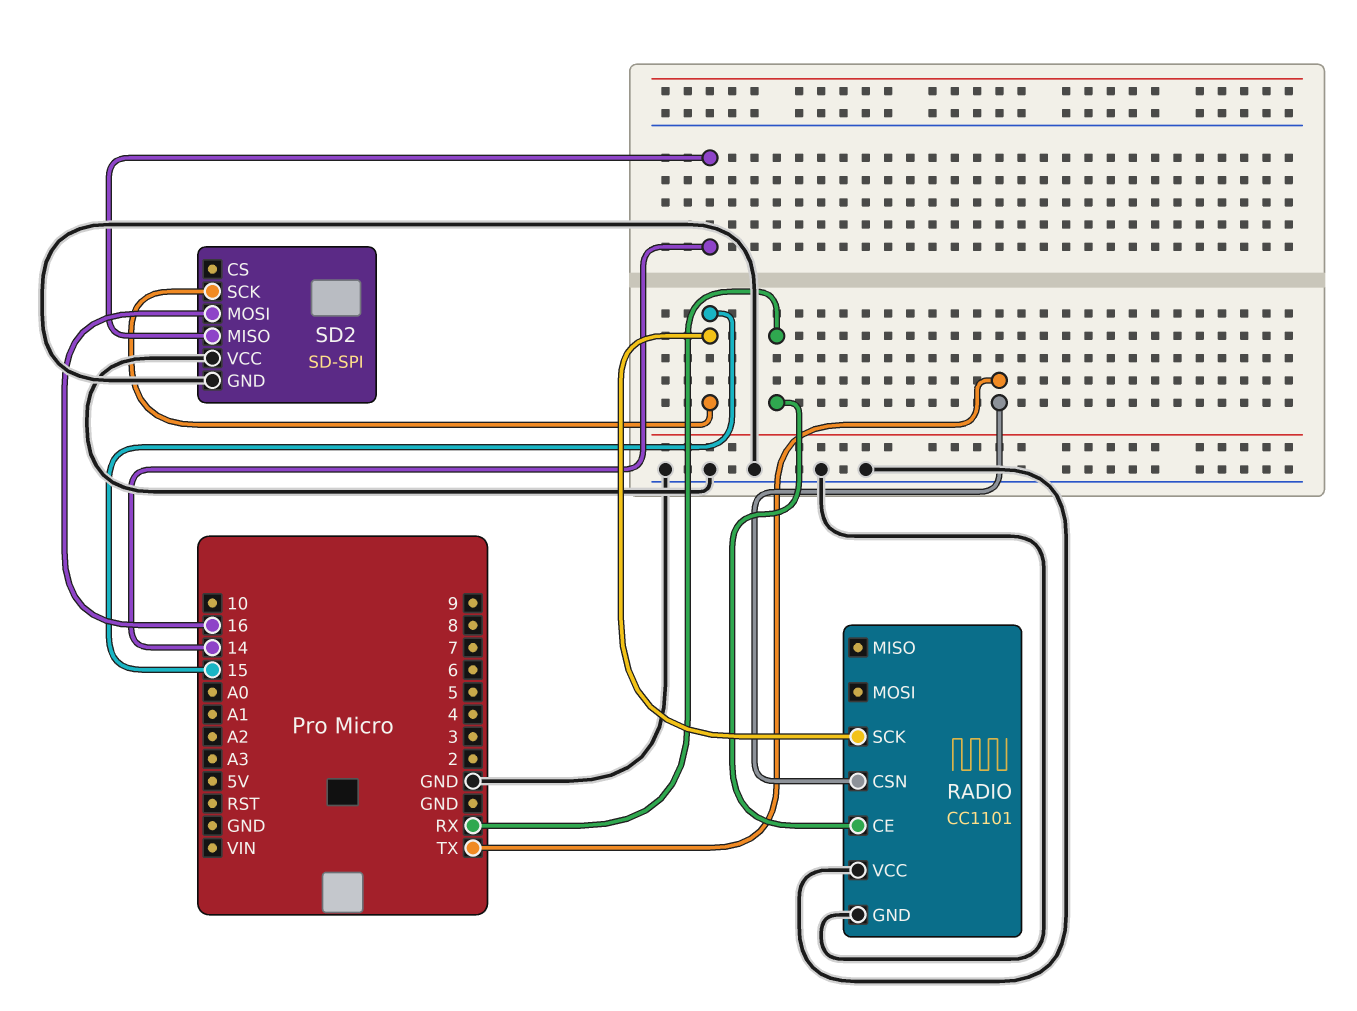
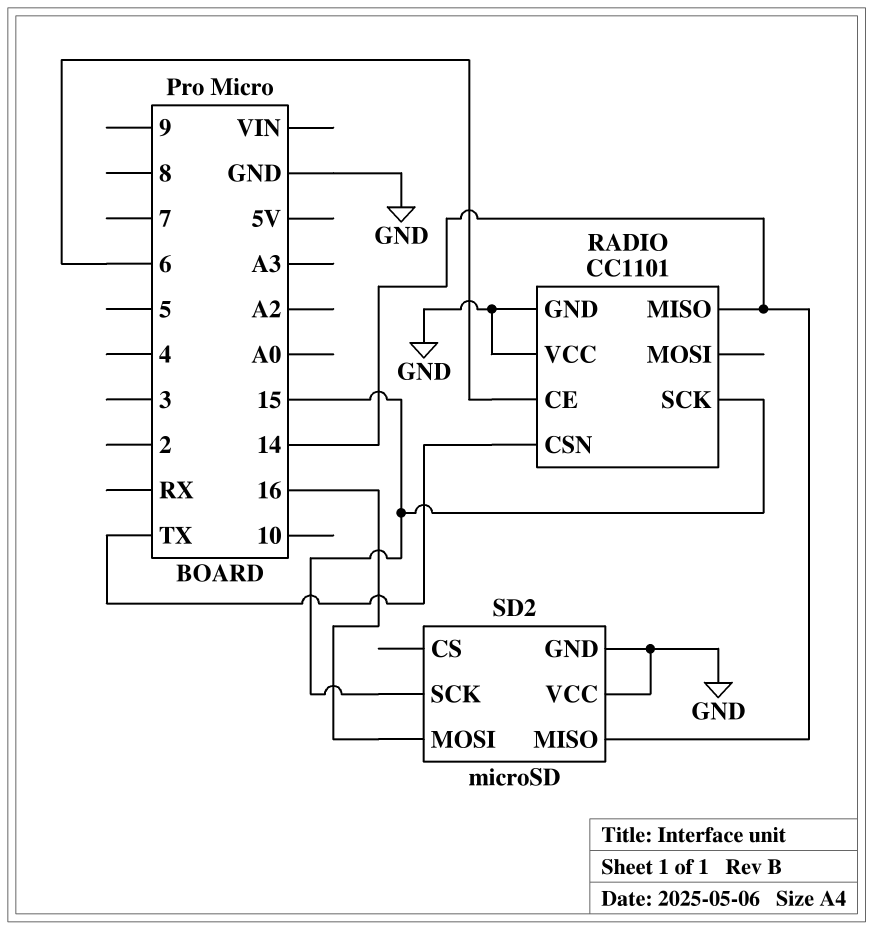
RADIO pin CE: RX -> 6
RADIO pin MISO: none -> 14
SD2: SD-SPI -> microSD

